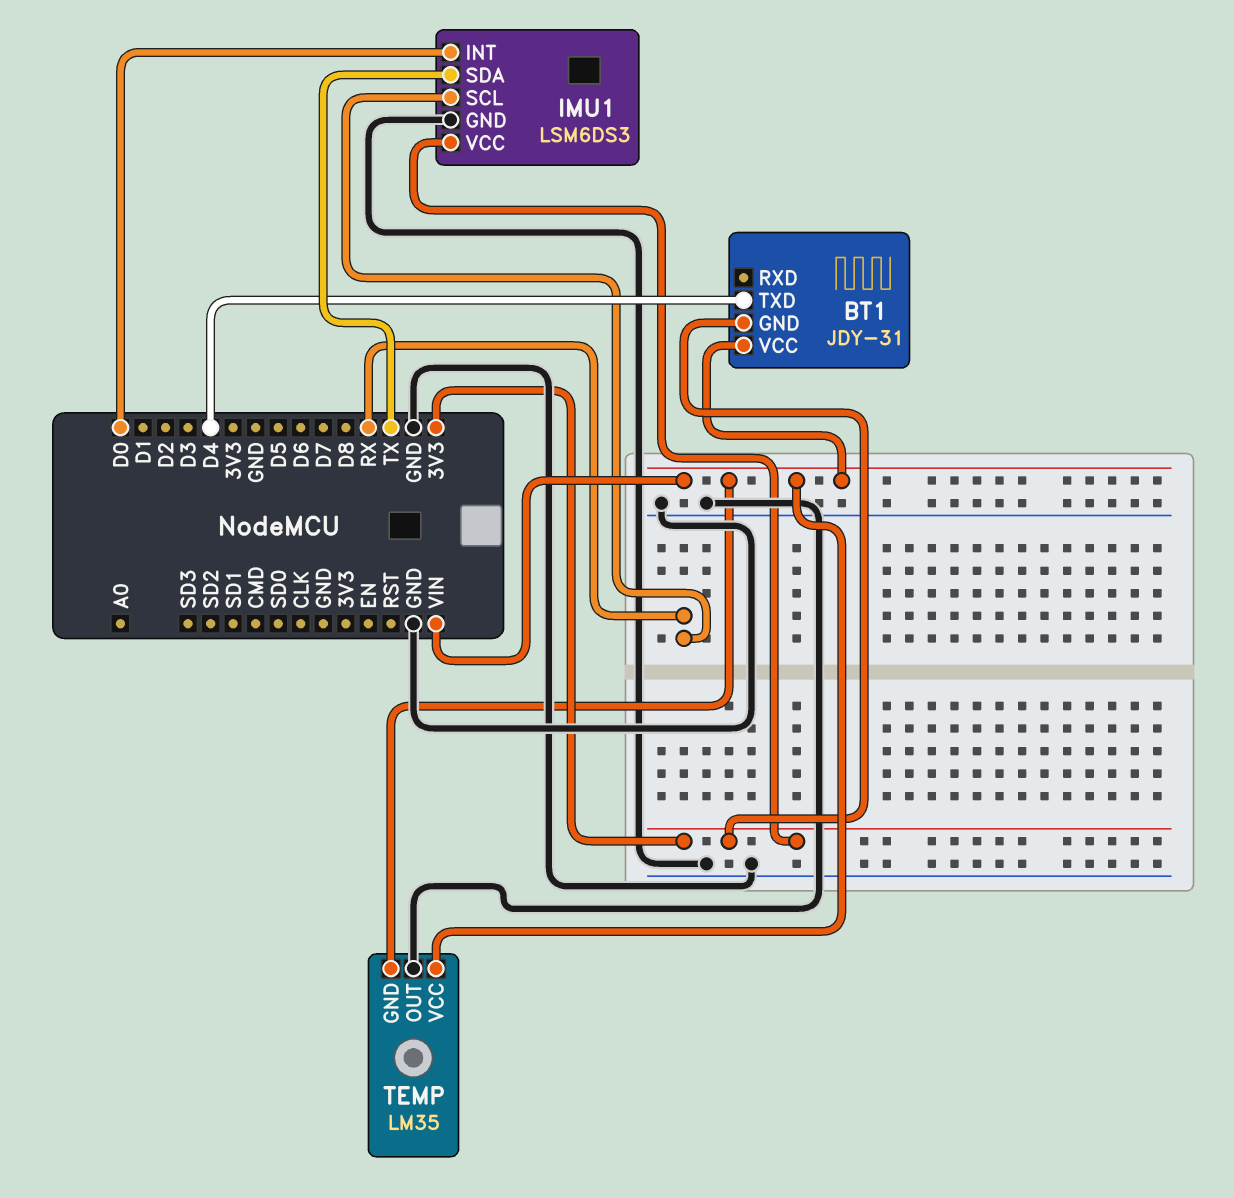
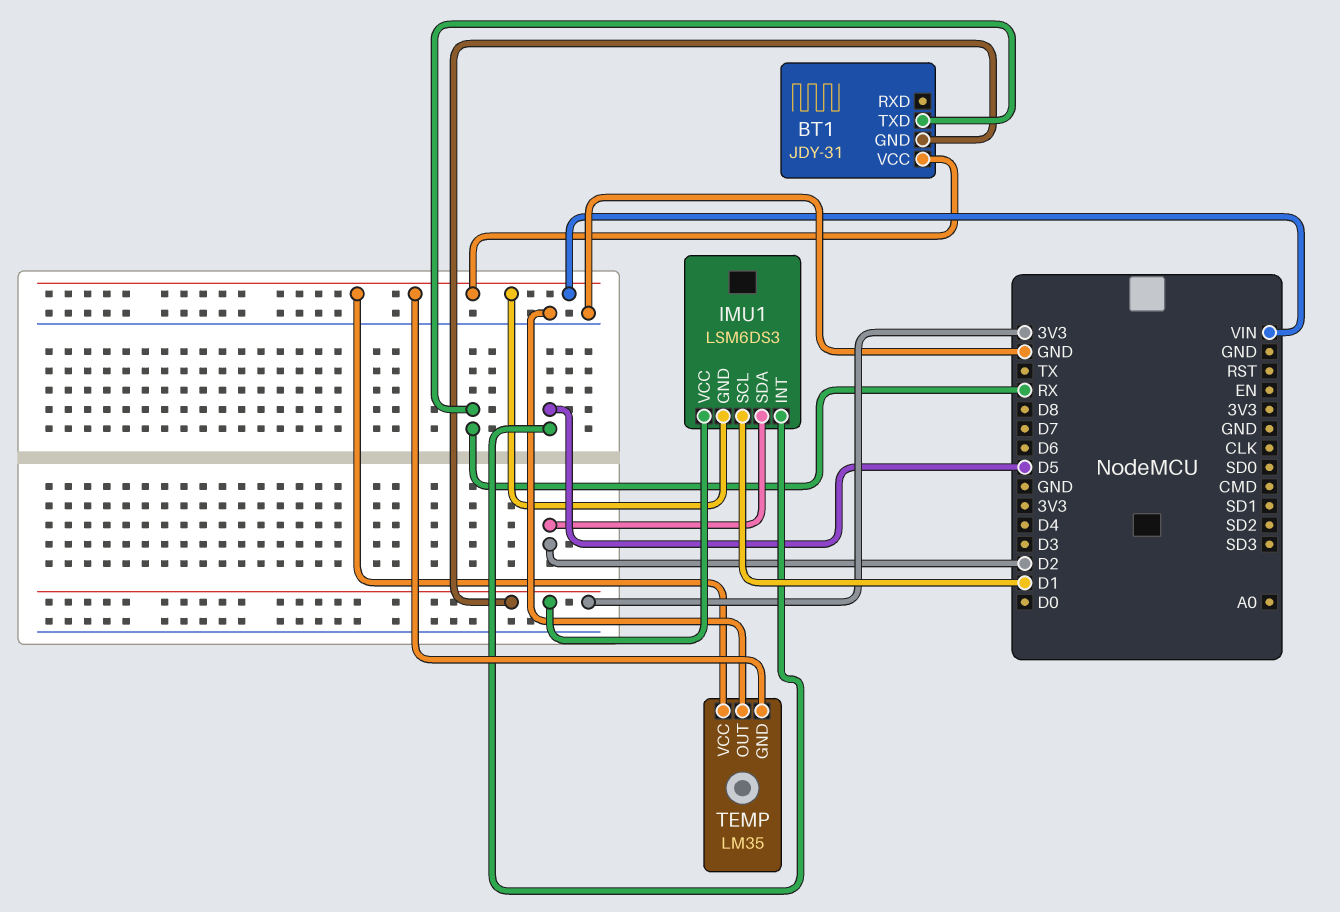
BT1 pin TXD: D4 -> RX
IMU1 pin GND: GND -> VIN
IMU1 pin INT: D0 -> D5
IMU1 pin SCL: RX -> D1
IMU1 pin SDA: TX -> D2

